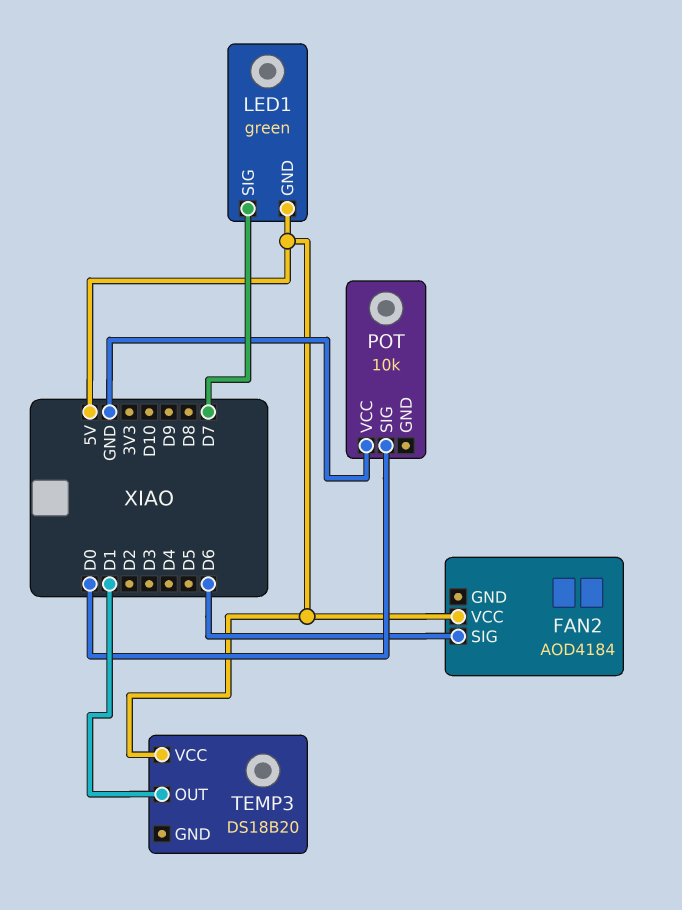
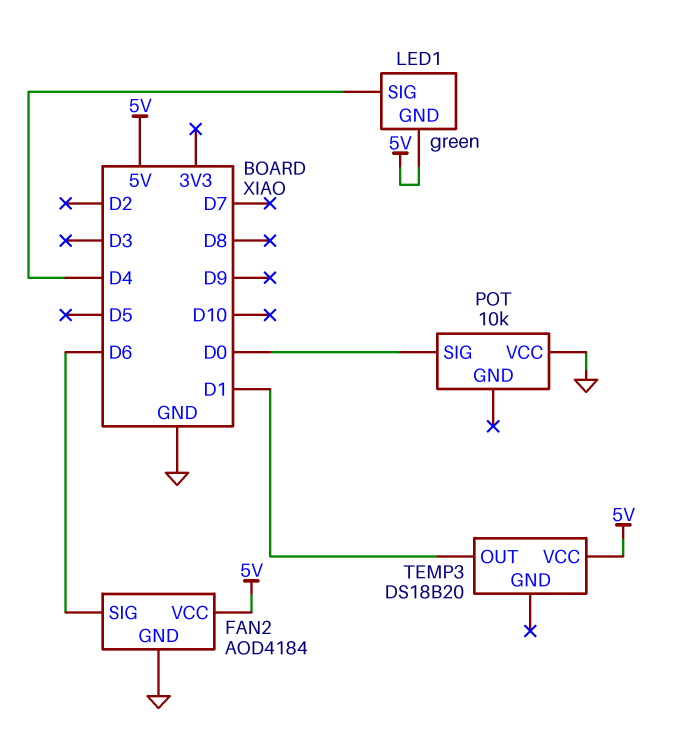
FAN2 pin GND: none -> GND
LED1 pin SIG: D7 -> D4

